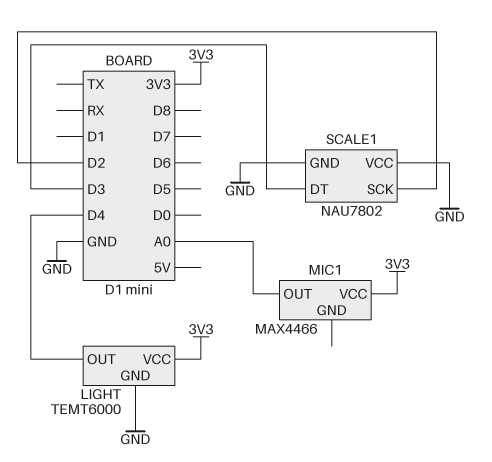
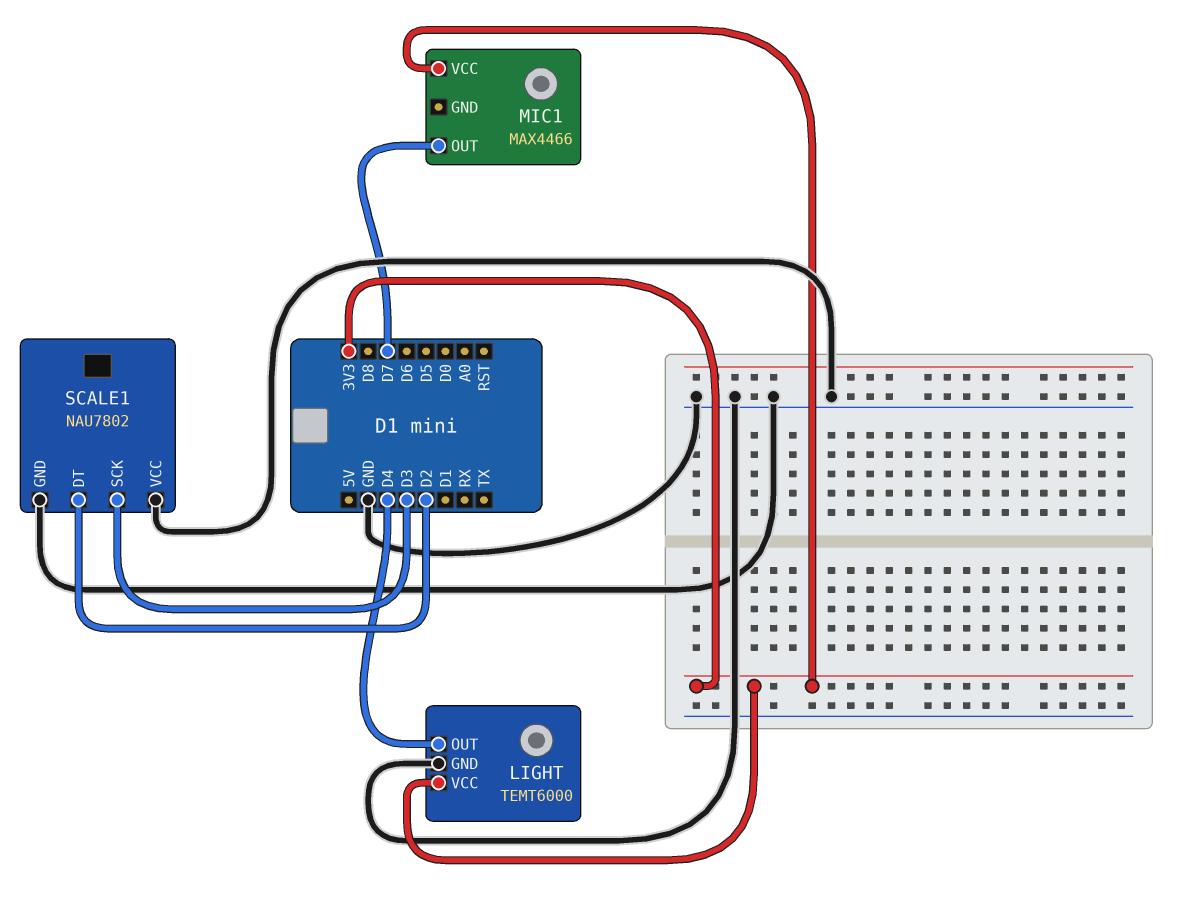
MIC1 pin OUT: A0 -> D7
SCALE1 pin DT: D3 -> D2
SCALE1 pin SCK: D2 -> D3

